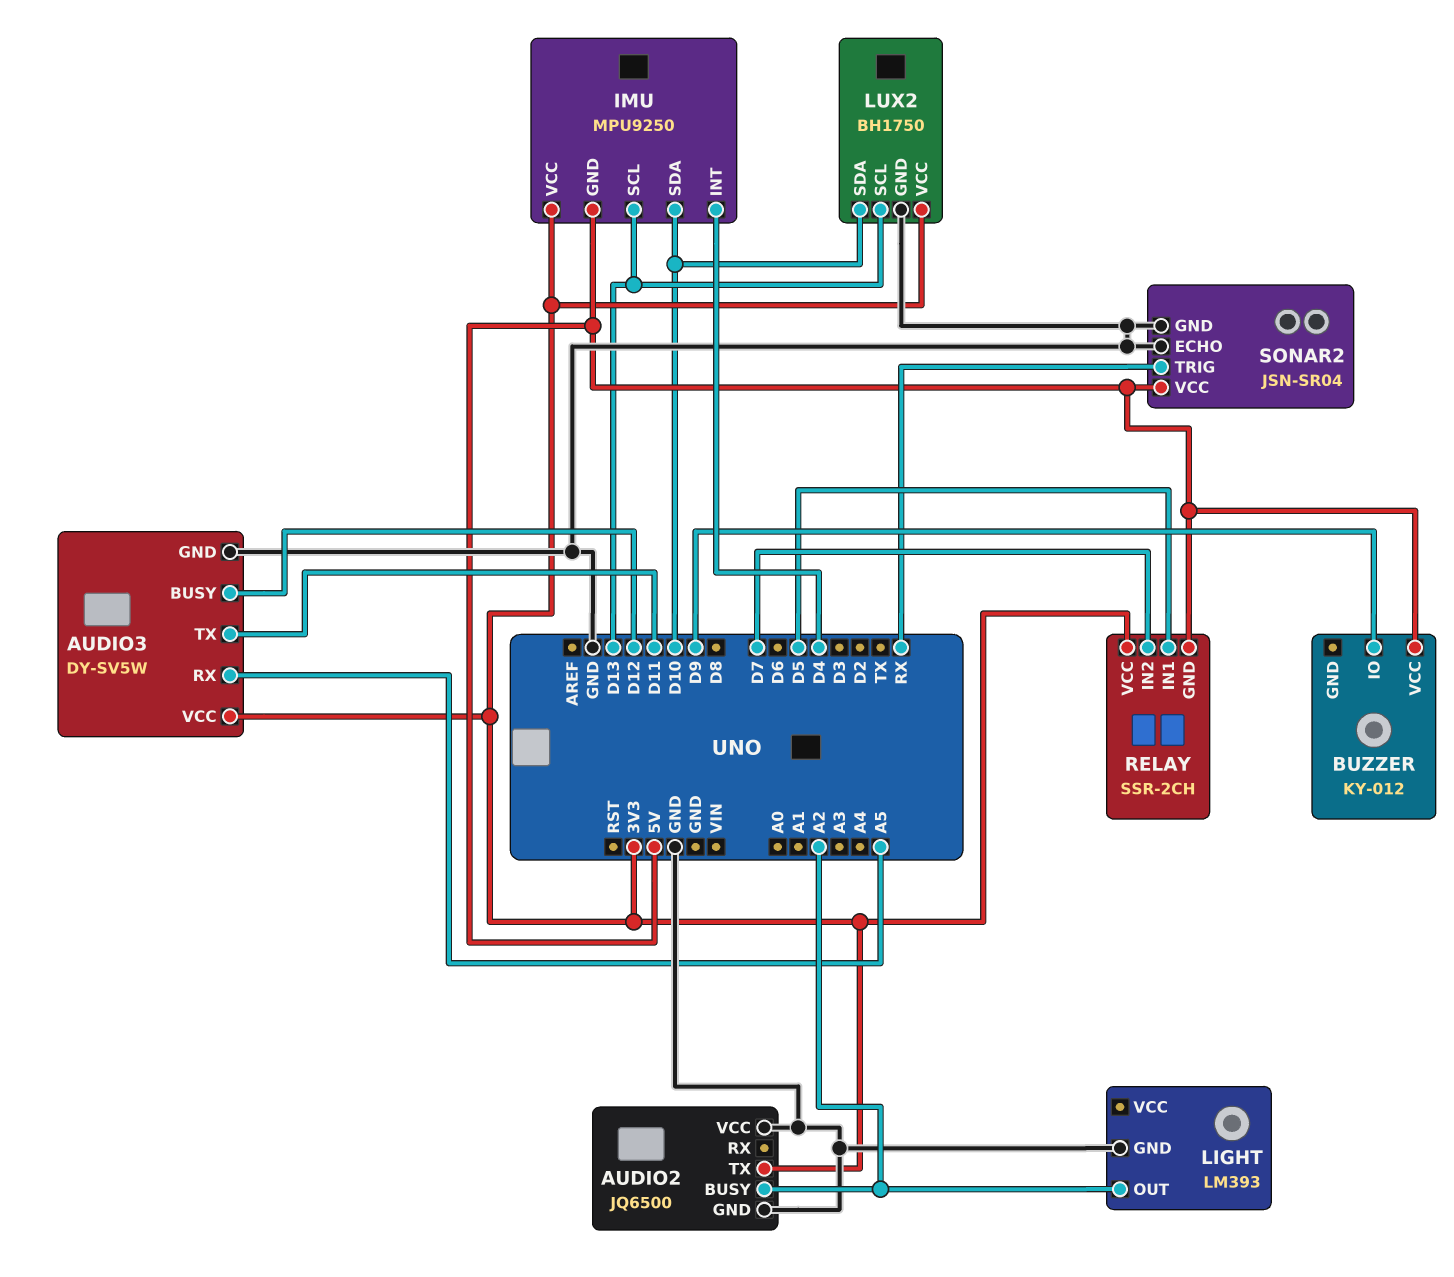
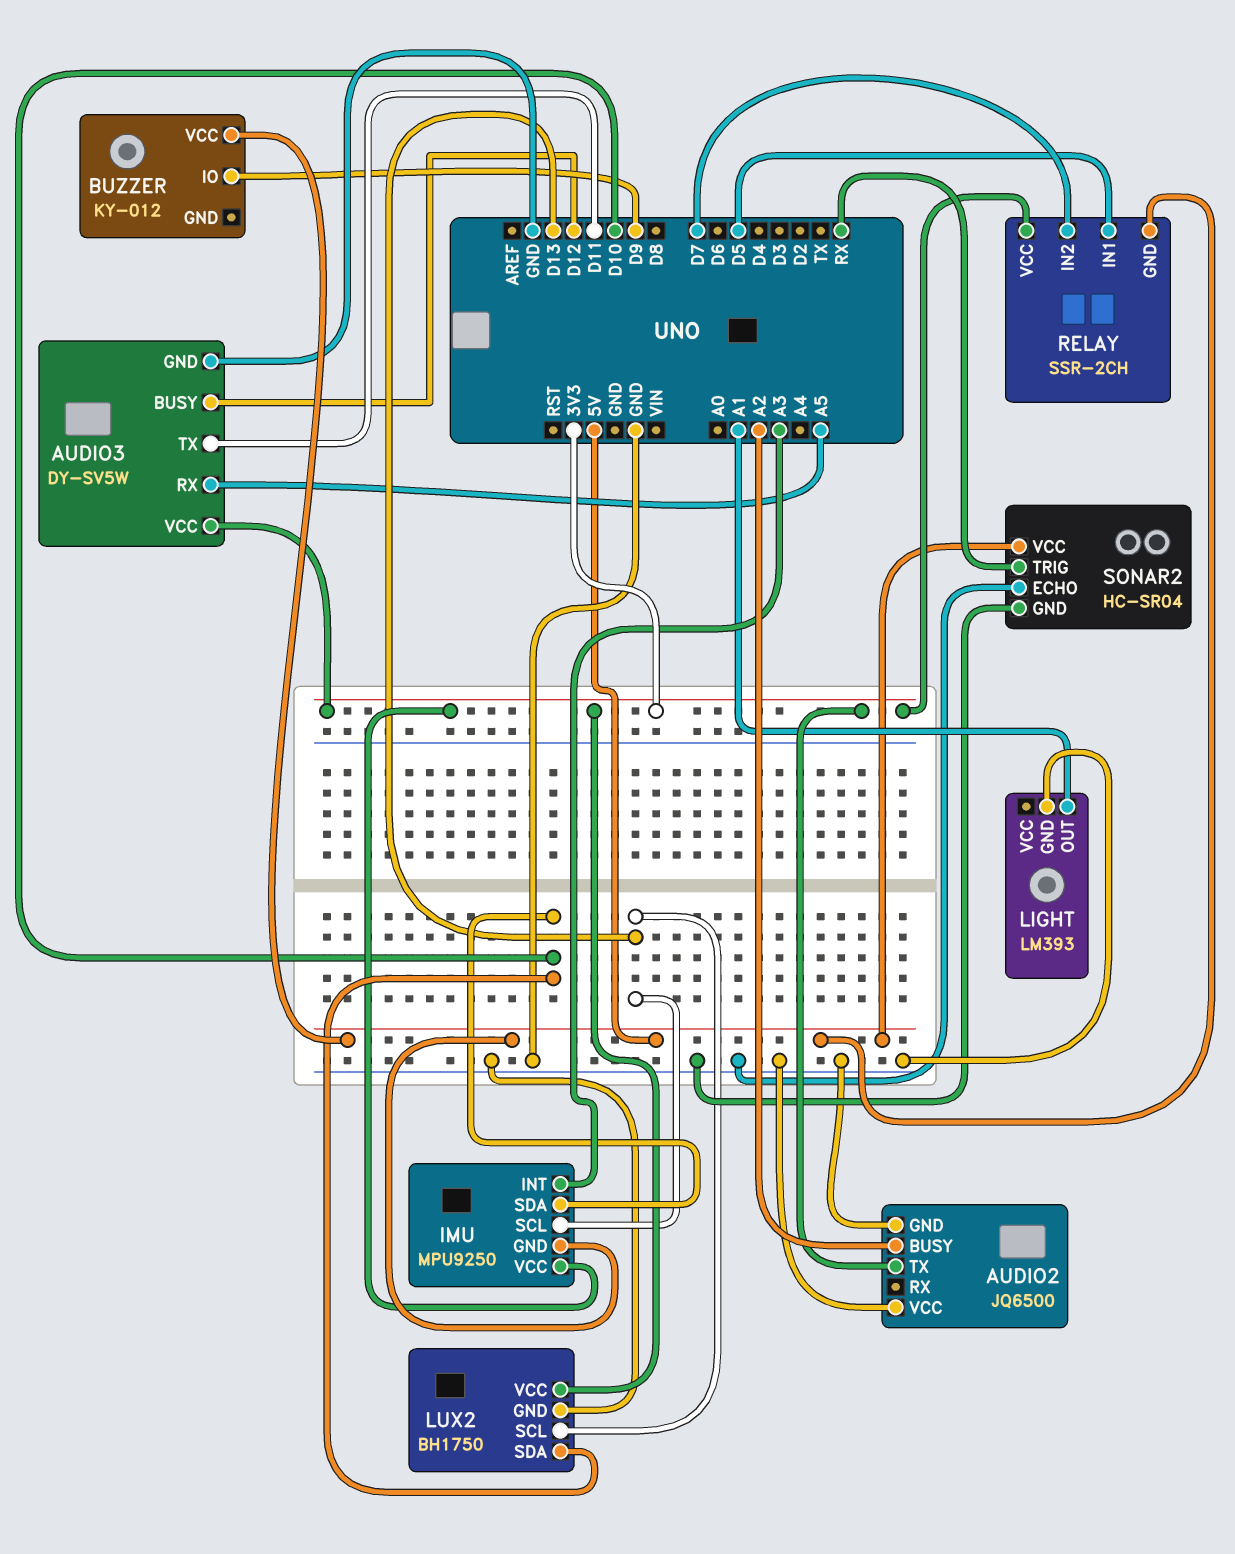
IMU pin INT: D4 -> A3
LIGHT pin OUT: A2 -> A1
SONAR2: JSN-SR04 -> HC-SR04

